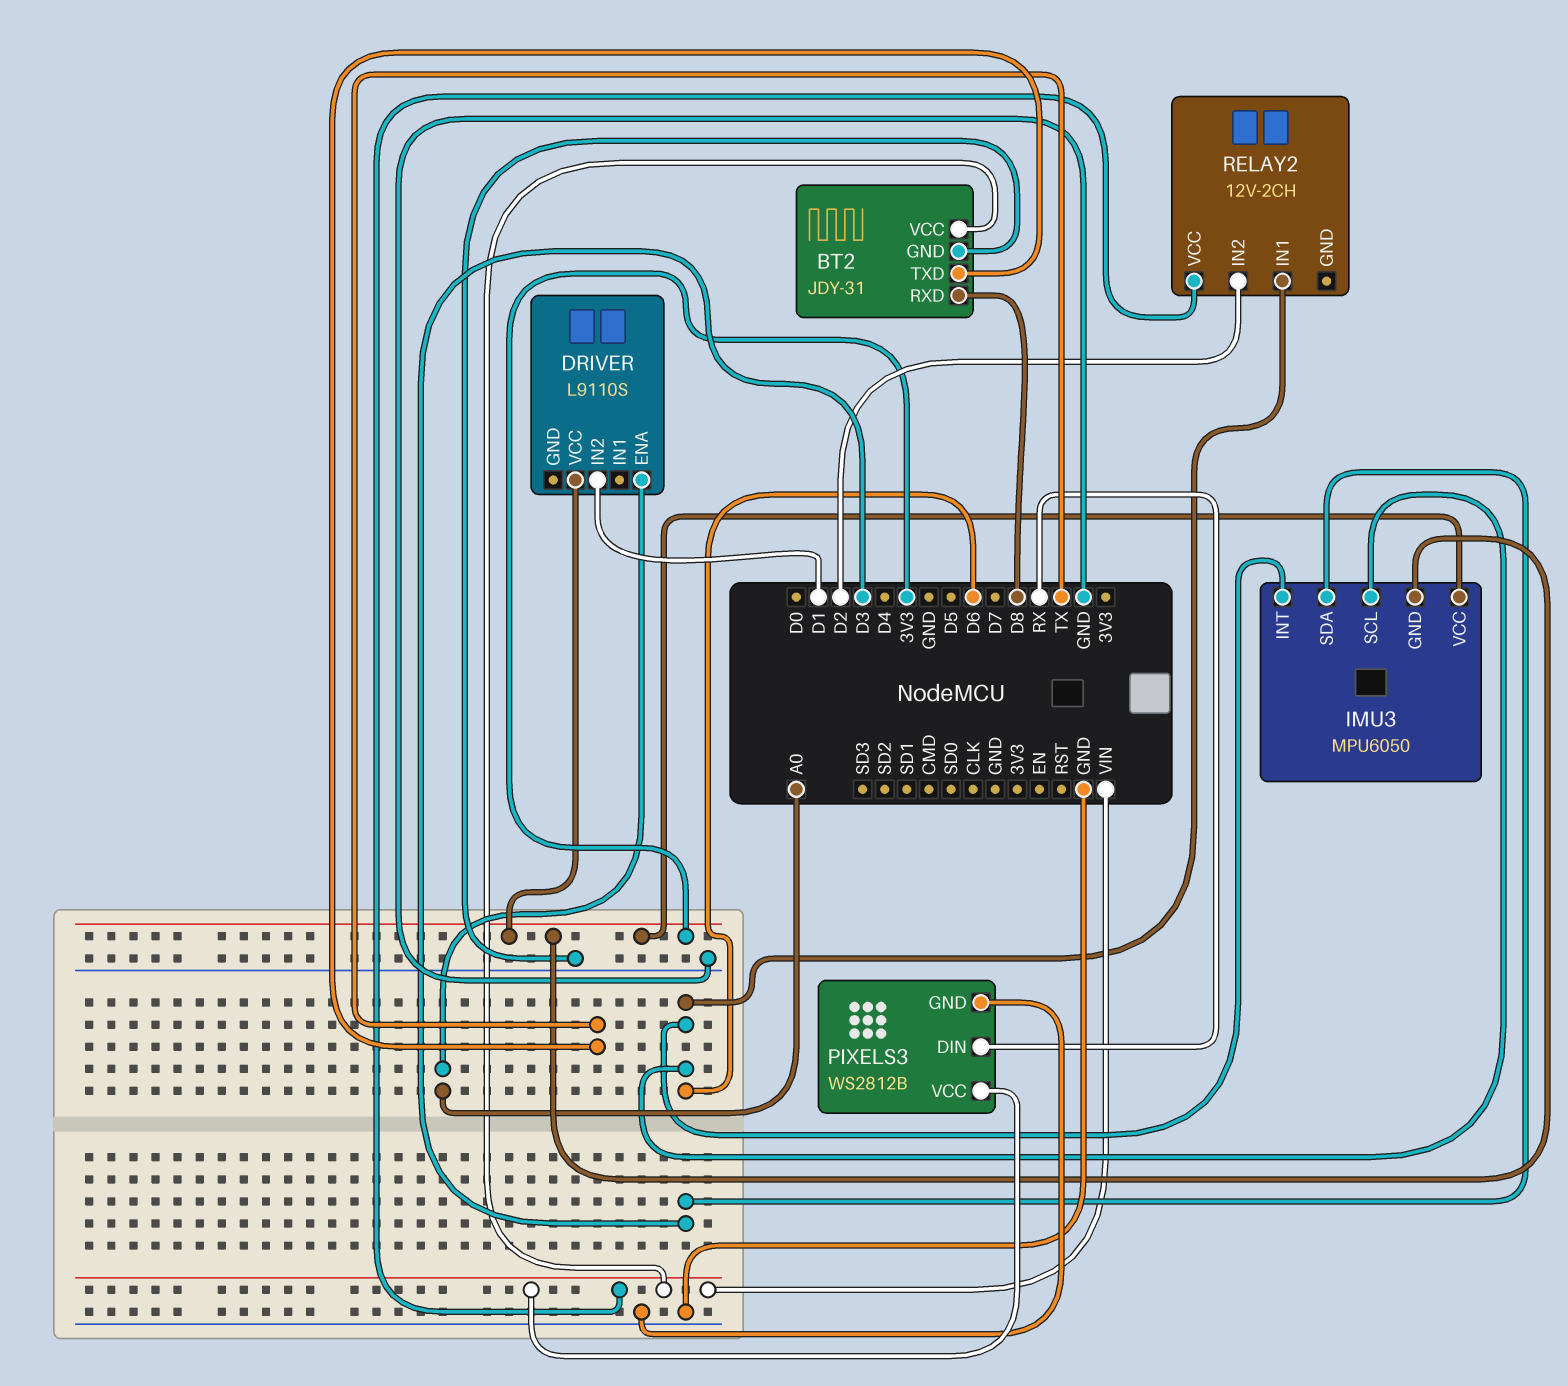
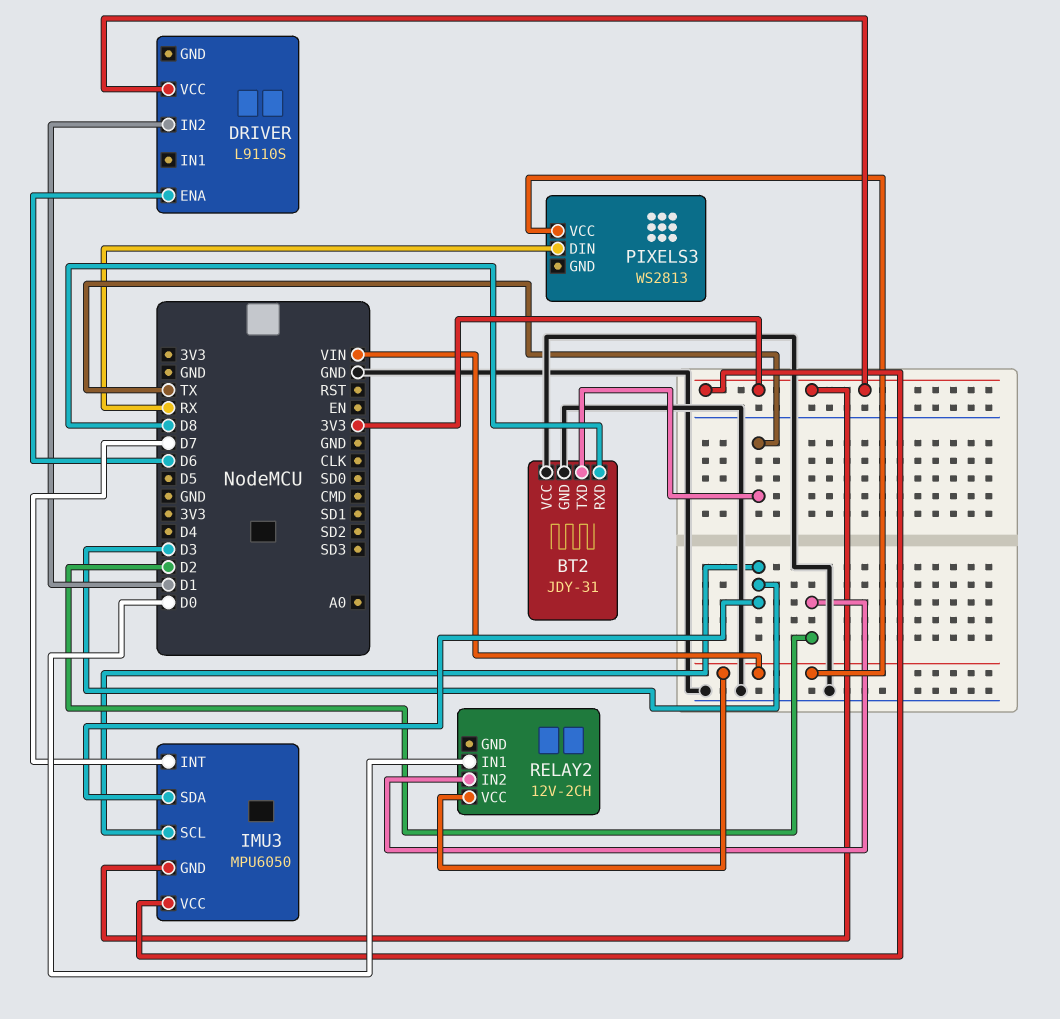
BT2 pin VCC: VIN -> GND
DRIVER pin ENA: A0 -> D6
IMU3 pin INT: D6 -> D7
IMU3 pin SCL: D6 -> D3
PIXELS3: WS2812B -> WS2813
PIXELS3 pin GND: GND -> none
RELAY2 pin IN1: D6 -> D0

